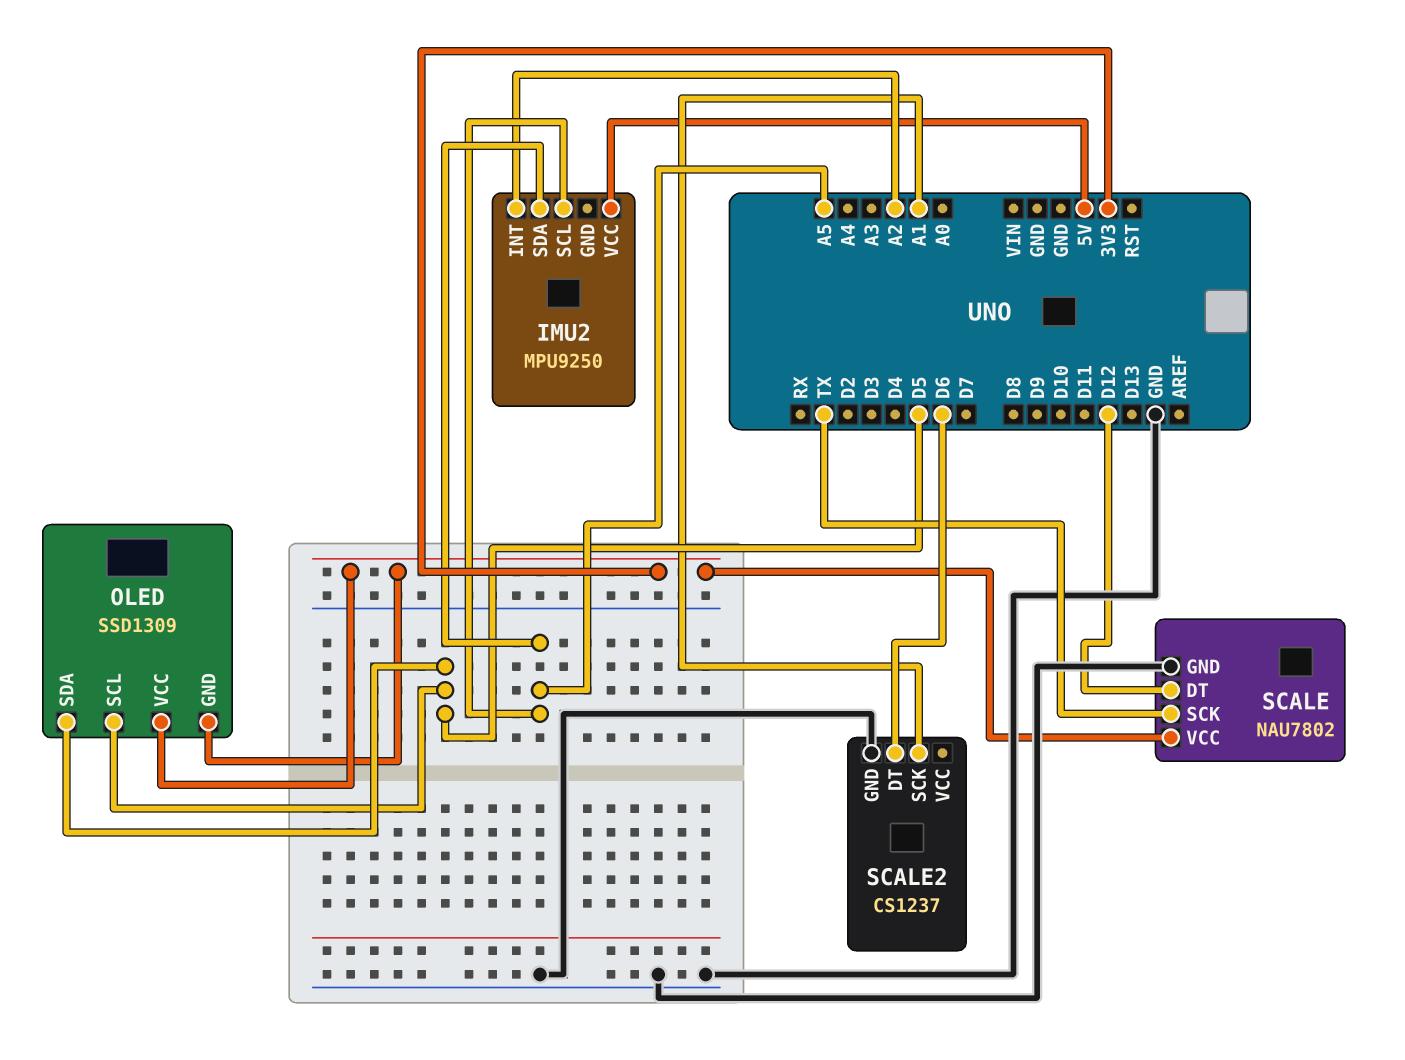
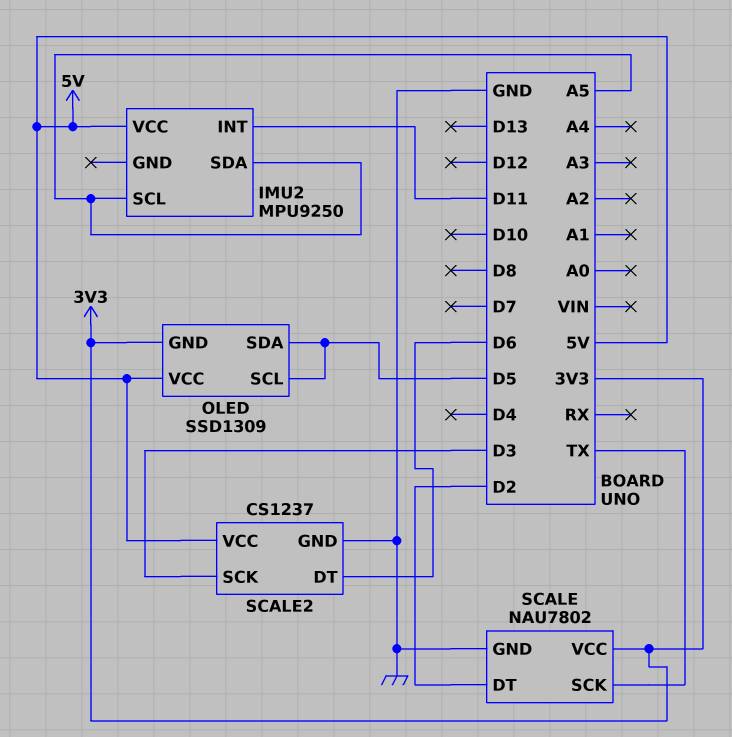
IMU2 pin INT: A2 -> D11
OLED pin VCC: 3V3 -> 5V
SCALE pin DT: D12 -> D2
SCALE2 pin SCK: A1 -> D3
SCALE2 pin VCC: none -> 5V

